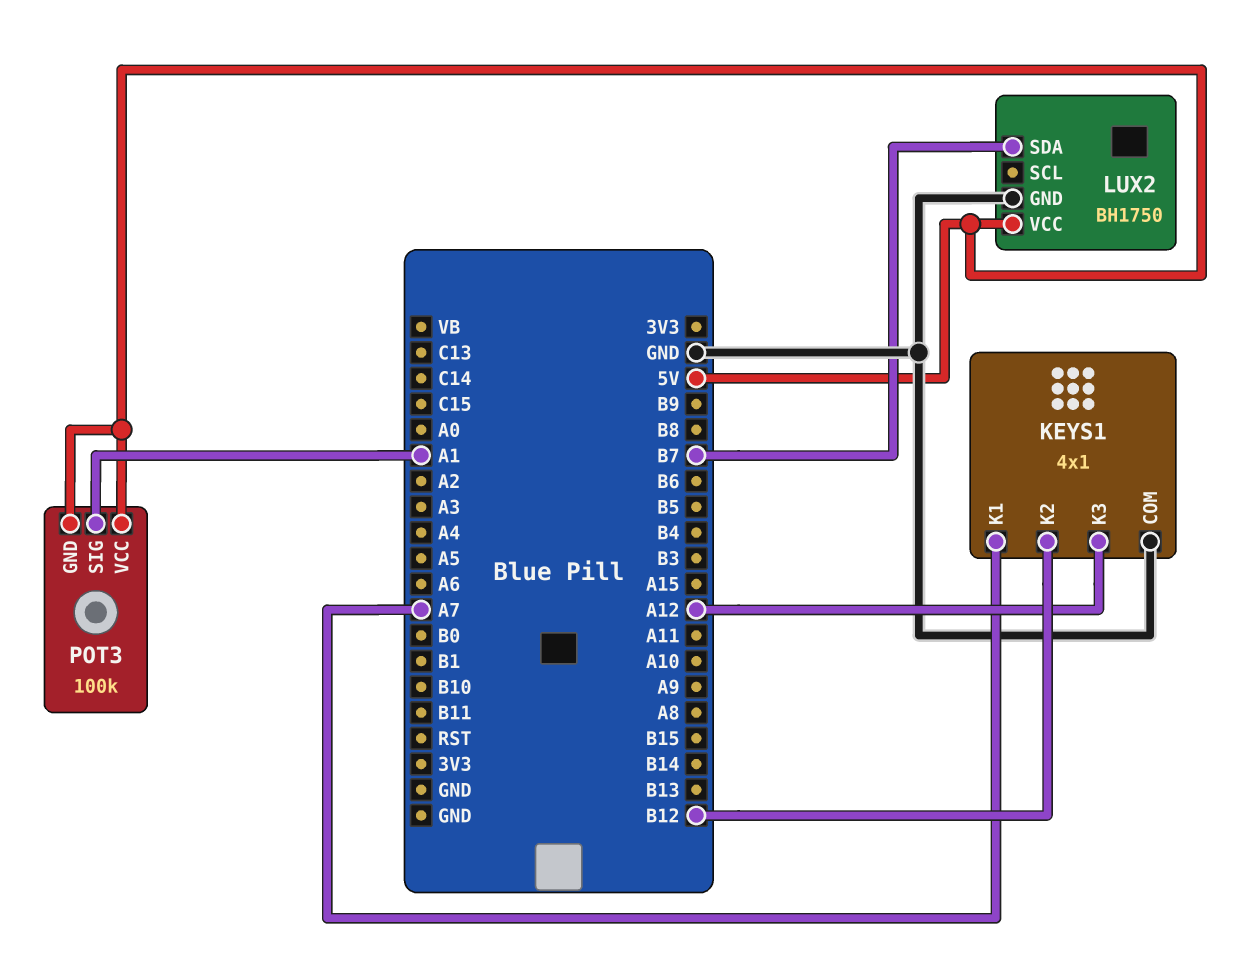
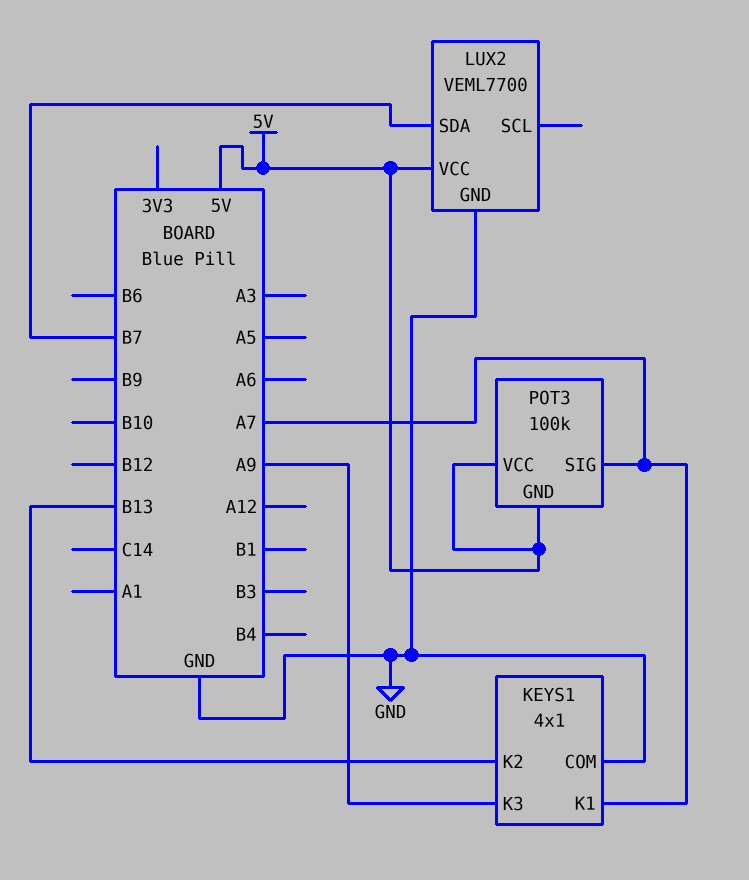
KEYS1 pin K2: B12 -> B13
KEYS1 pin K3: A12 -> A9
LUX2: BH1750 -> VEML7700
POT3 pin SIG: A1 -> A7

